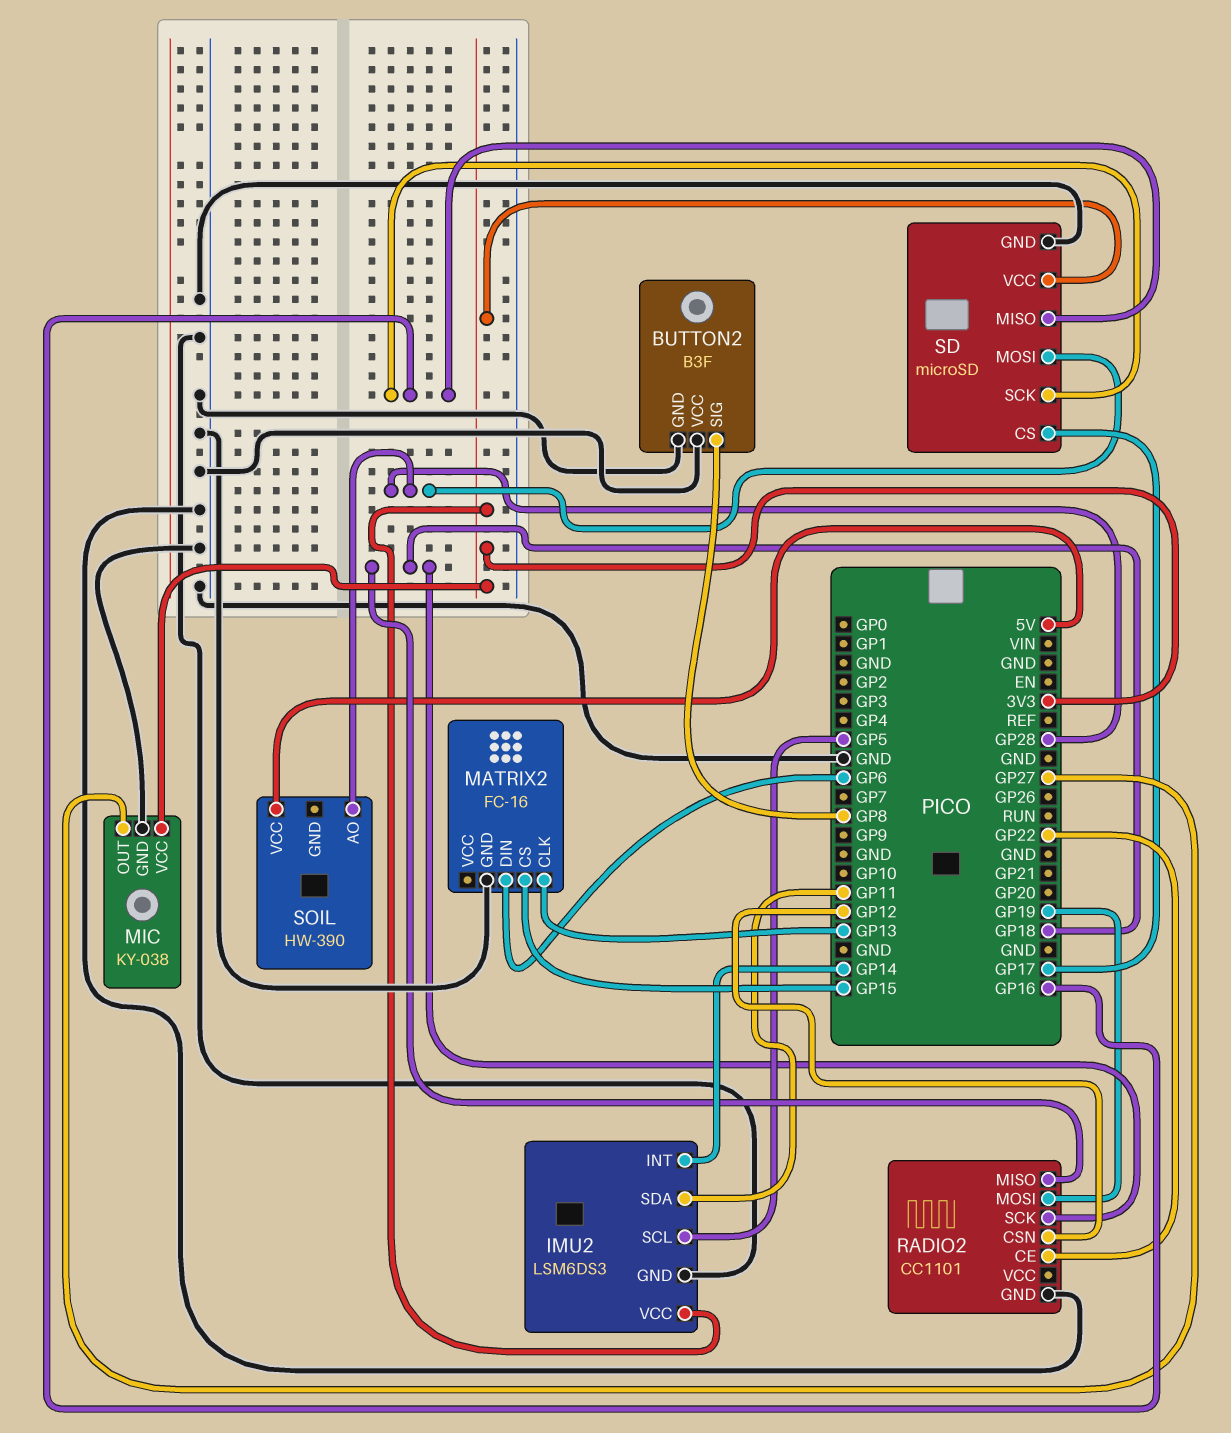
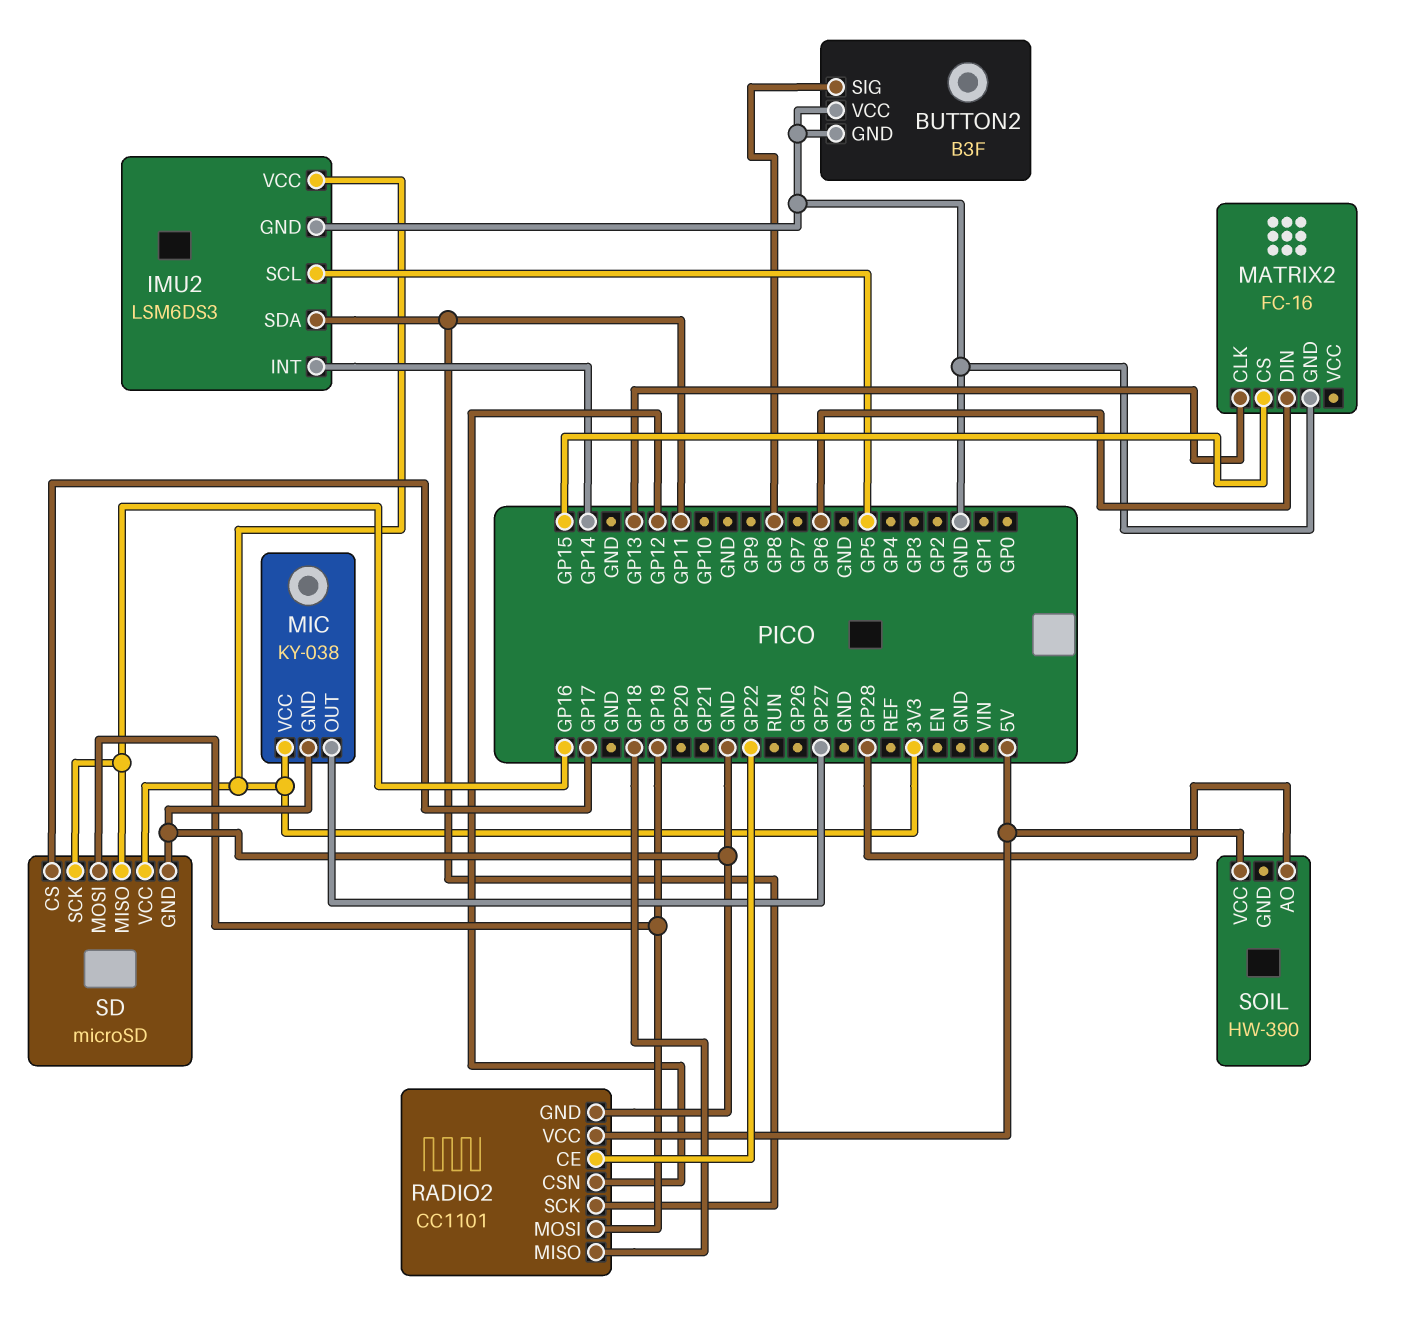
RADIO2 pin SCK: GP18 -> GP11
RADIO2 pin VCC: none -> 5V
SD pin MOSI: GP28 -> GP19

